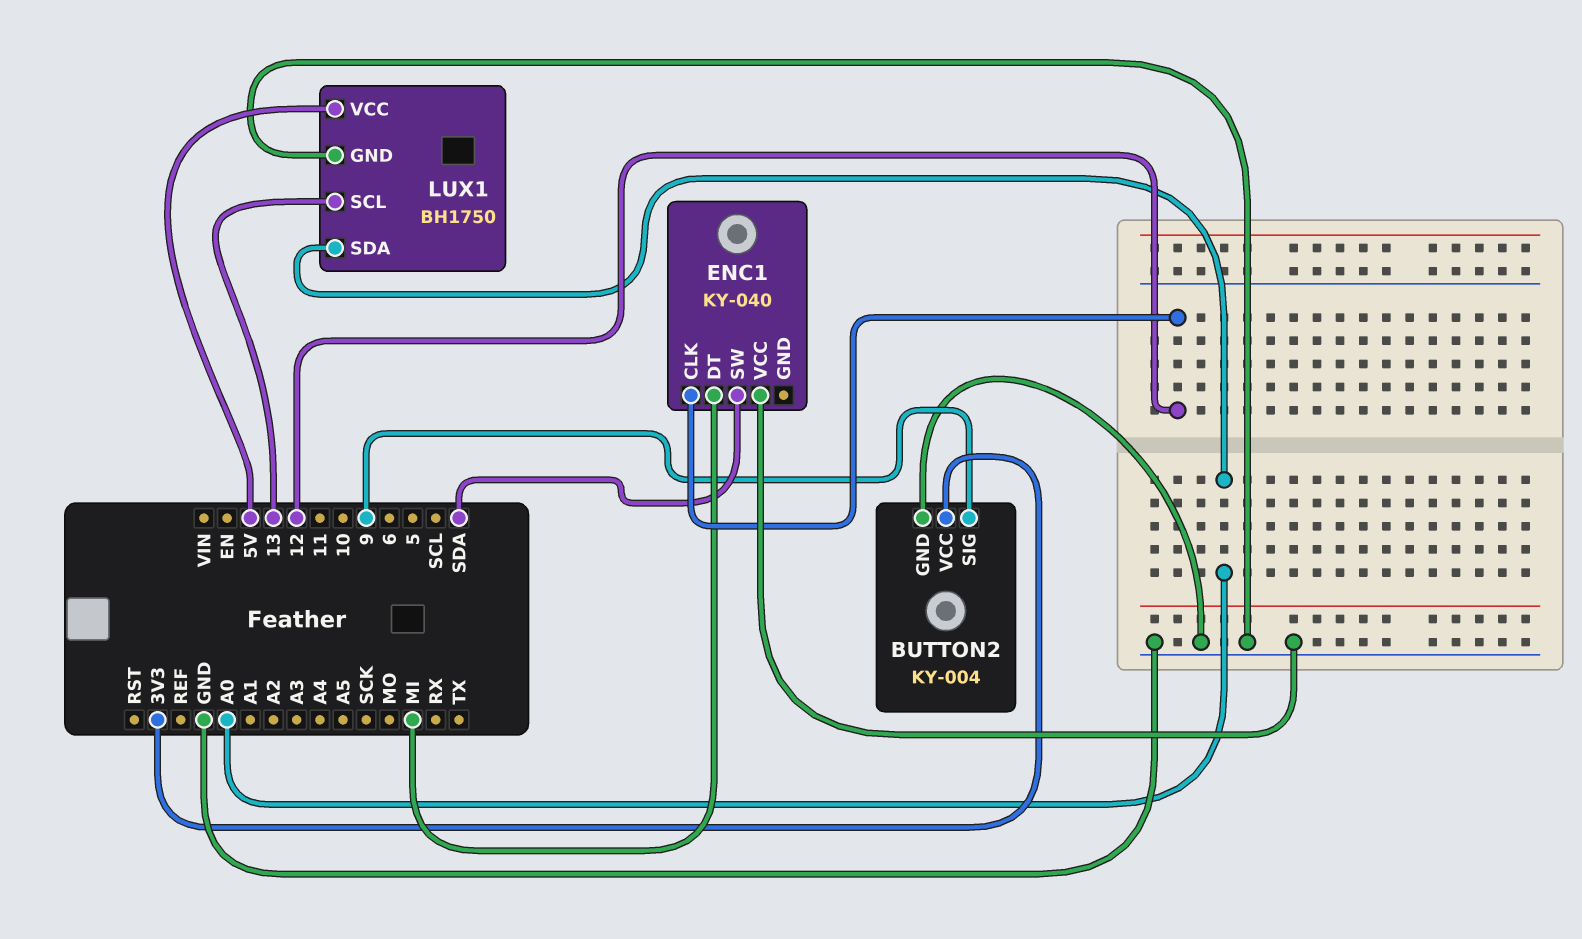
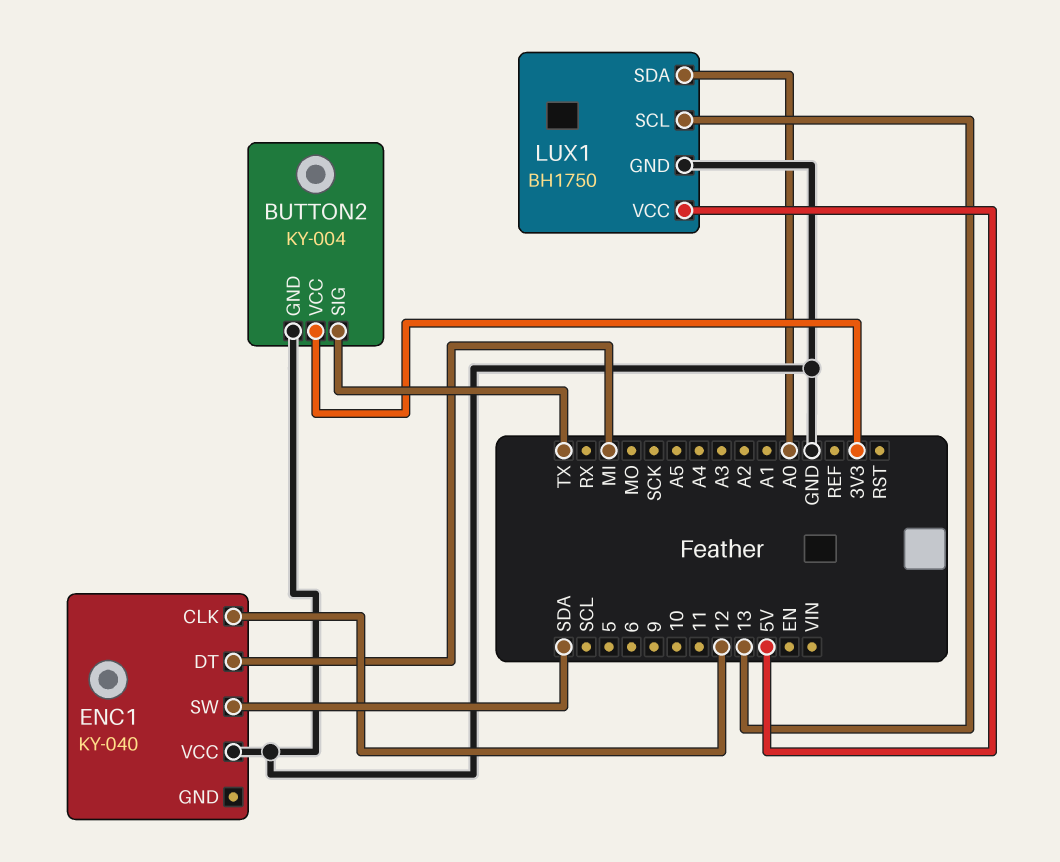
BUTTON2 pin SIG: 9 -> TX

